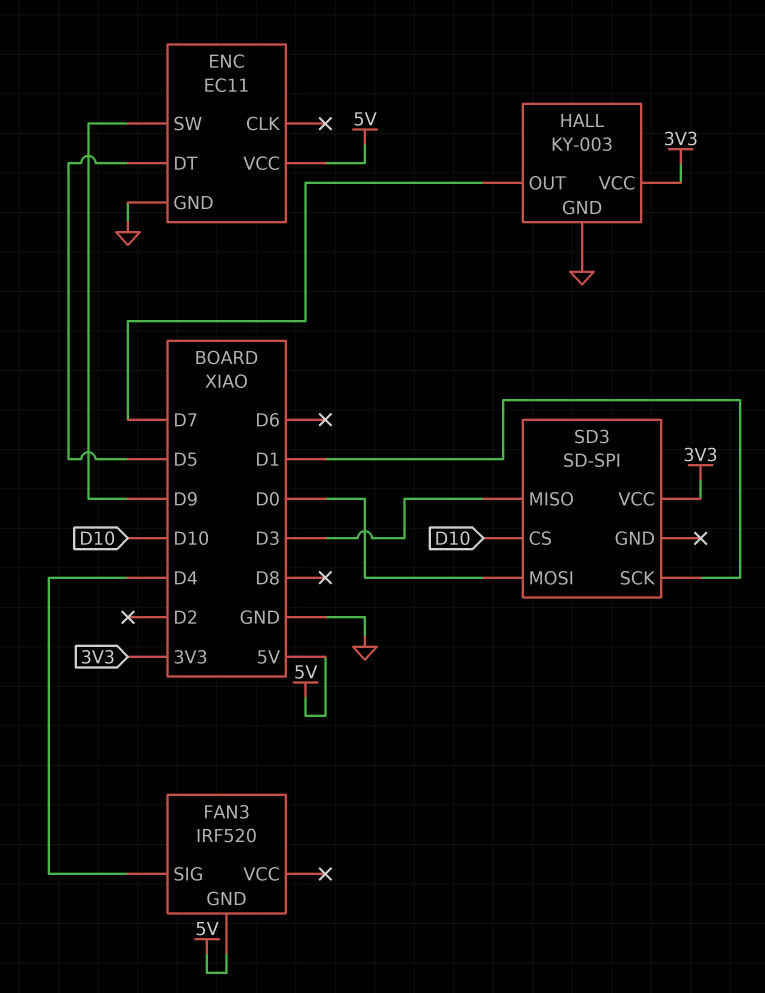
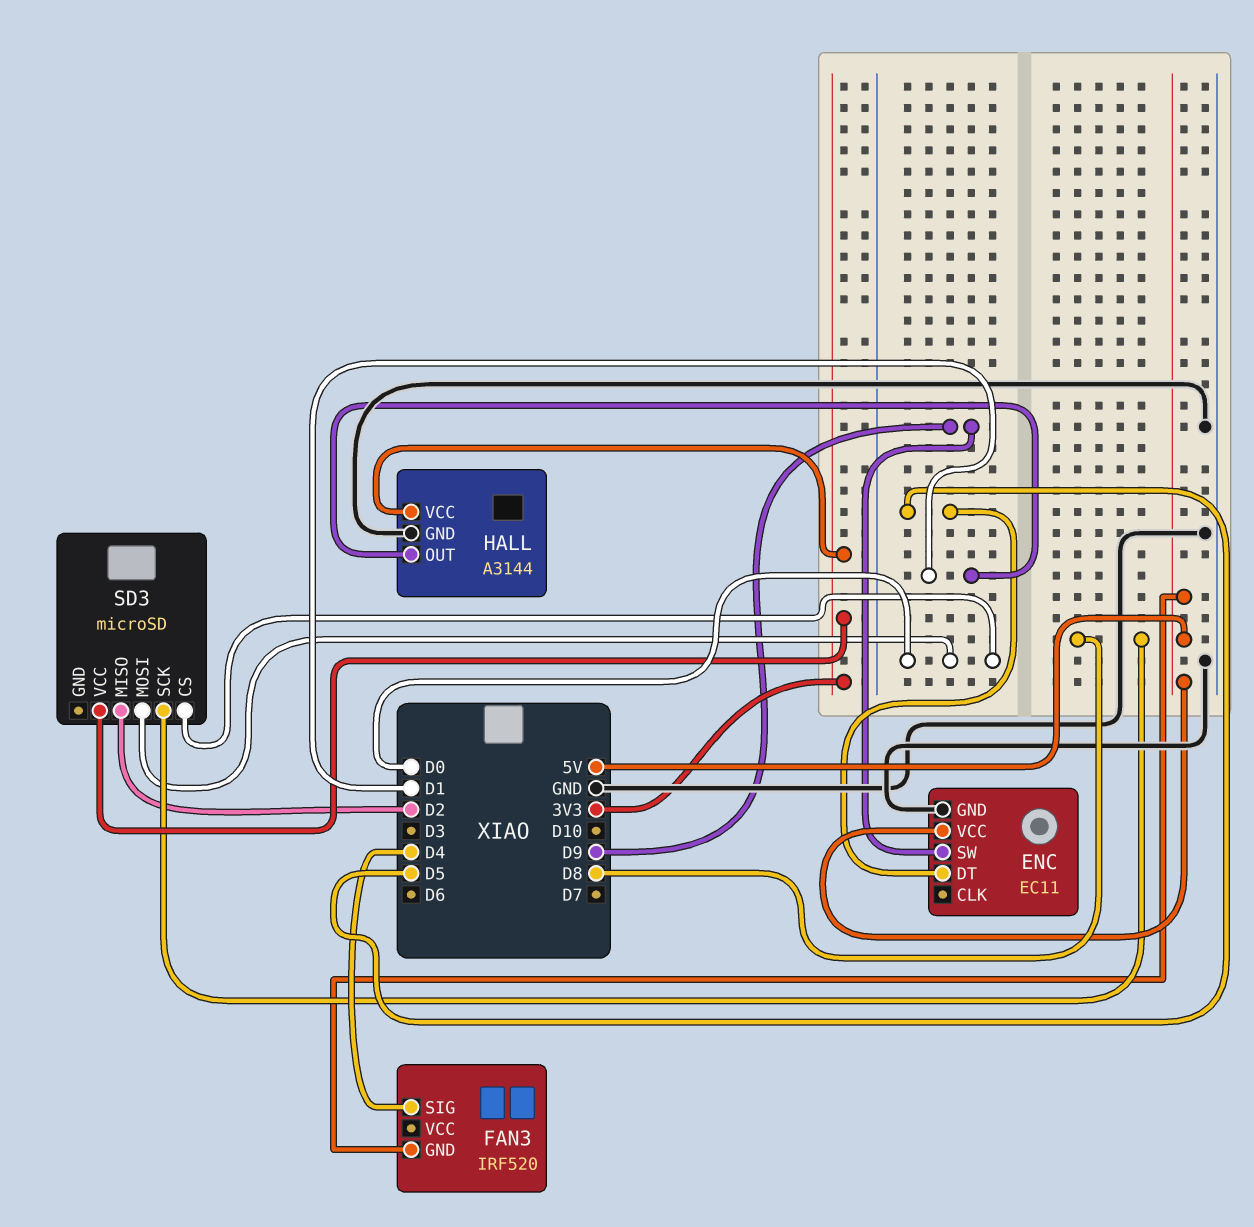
HALL: KY-003 -> A3144
HALL pin OUT: D7 -> D1
SD3: SD-SPI -> microSD
SD3 pin CS: D10 -> D0
SD3 pin MISO: D3 -> D2
SD3 pin SCK: D1 -> D8

